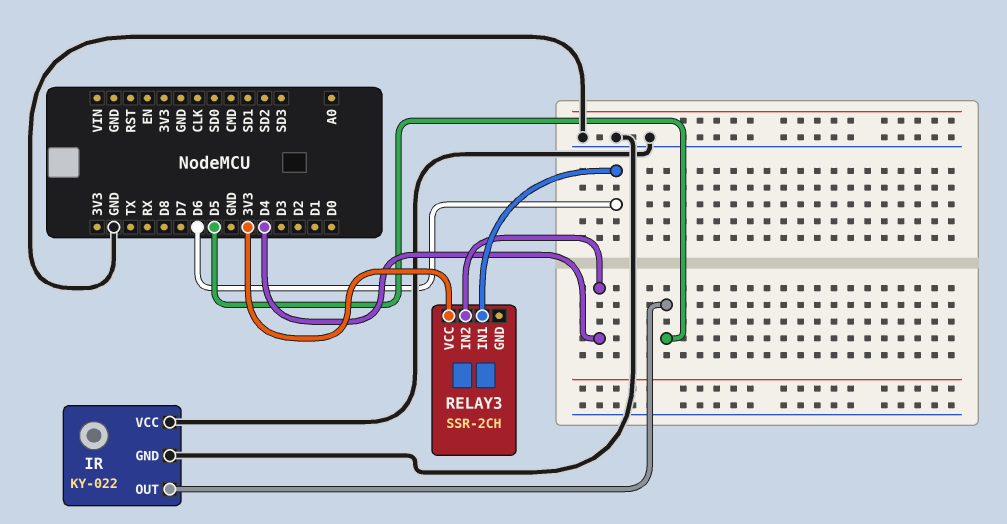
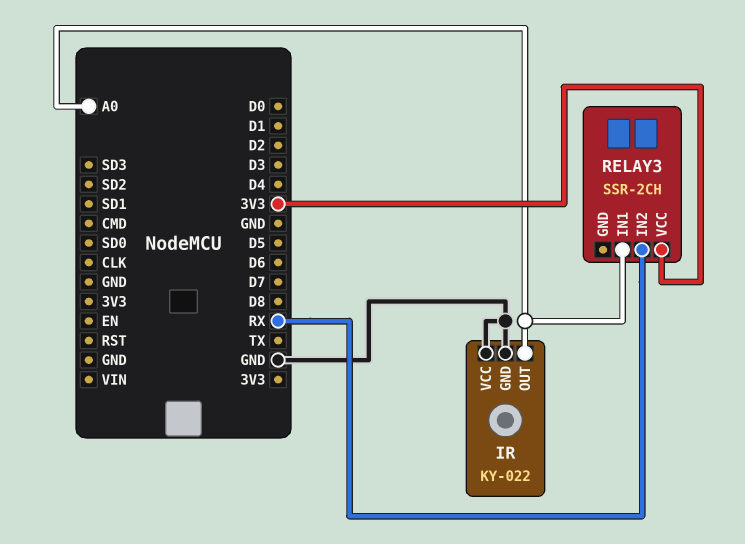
IR pin OUT: D5 -> A0
RELAY3 pin IN1: D6 -> A0
RELAY3 pin IN2: D4 -> RX

